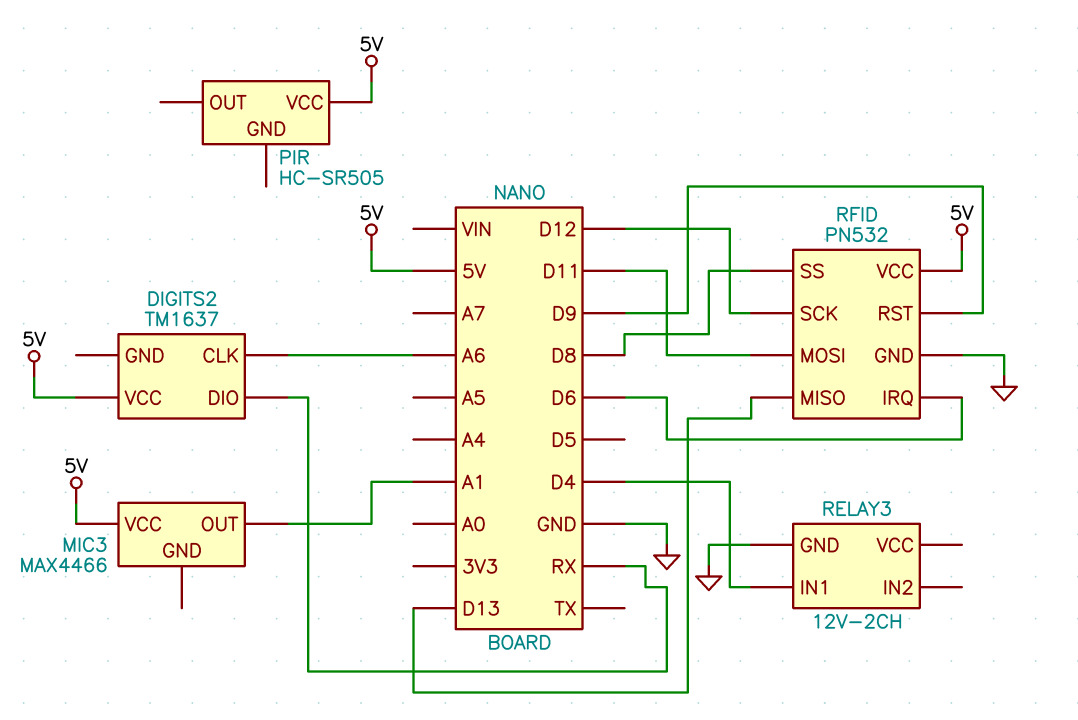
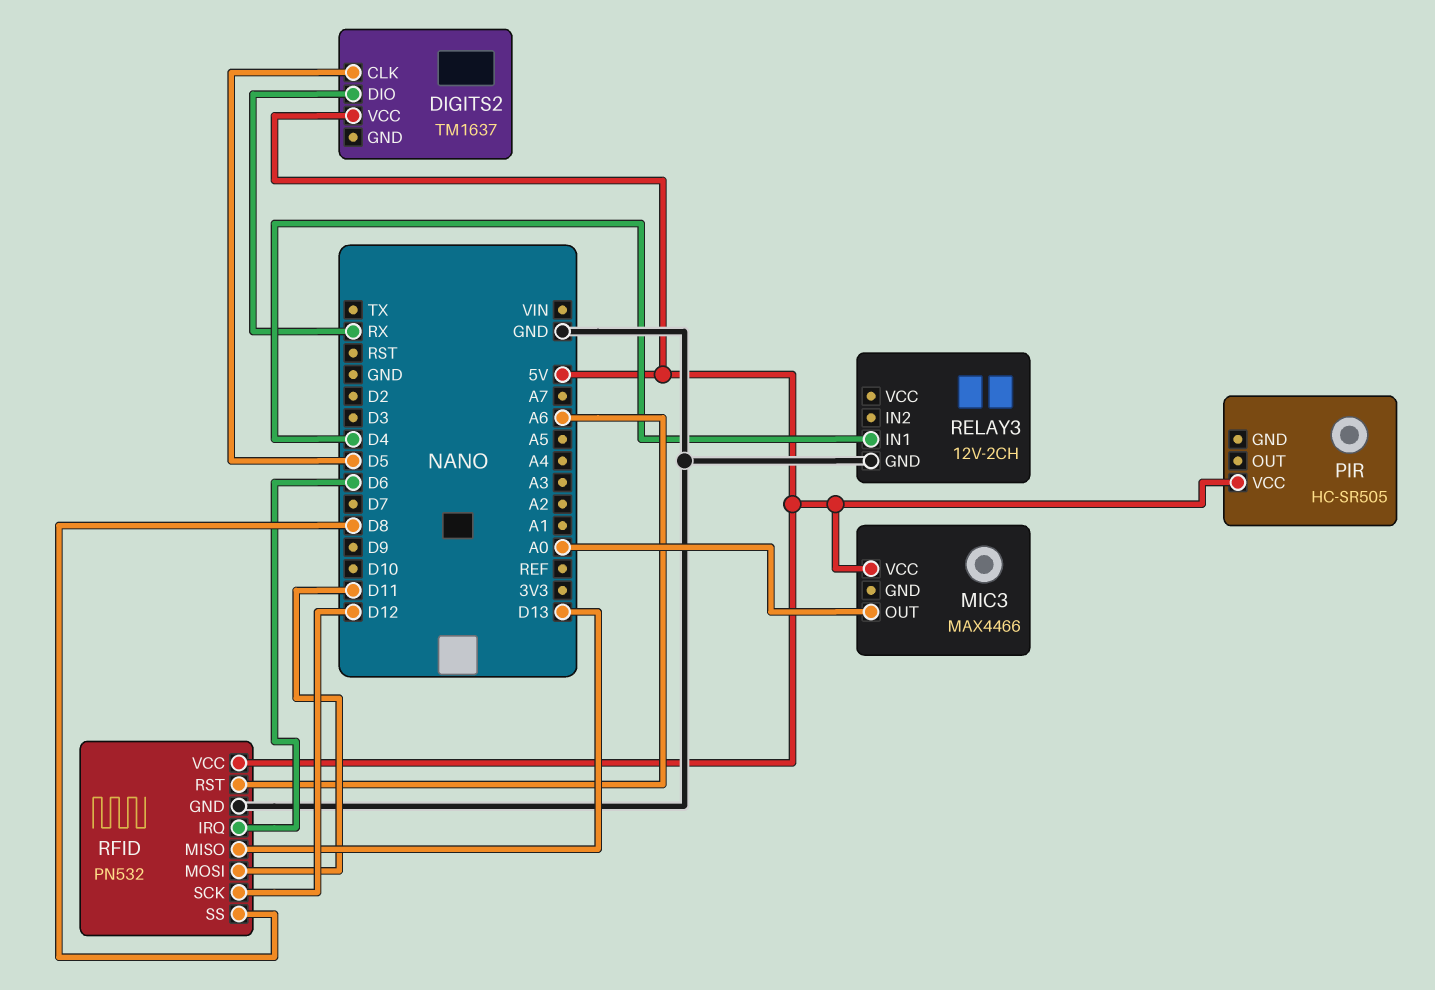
DIGITS2 pin CLK: A6 -> D5
MIC3 pin OUT: A1 -> A0
RFID pin RST: D9 -> A6

